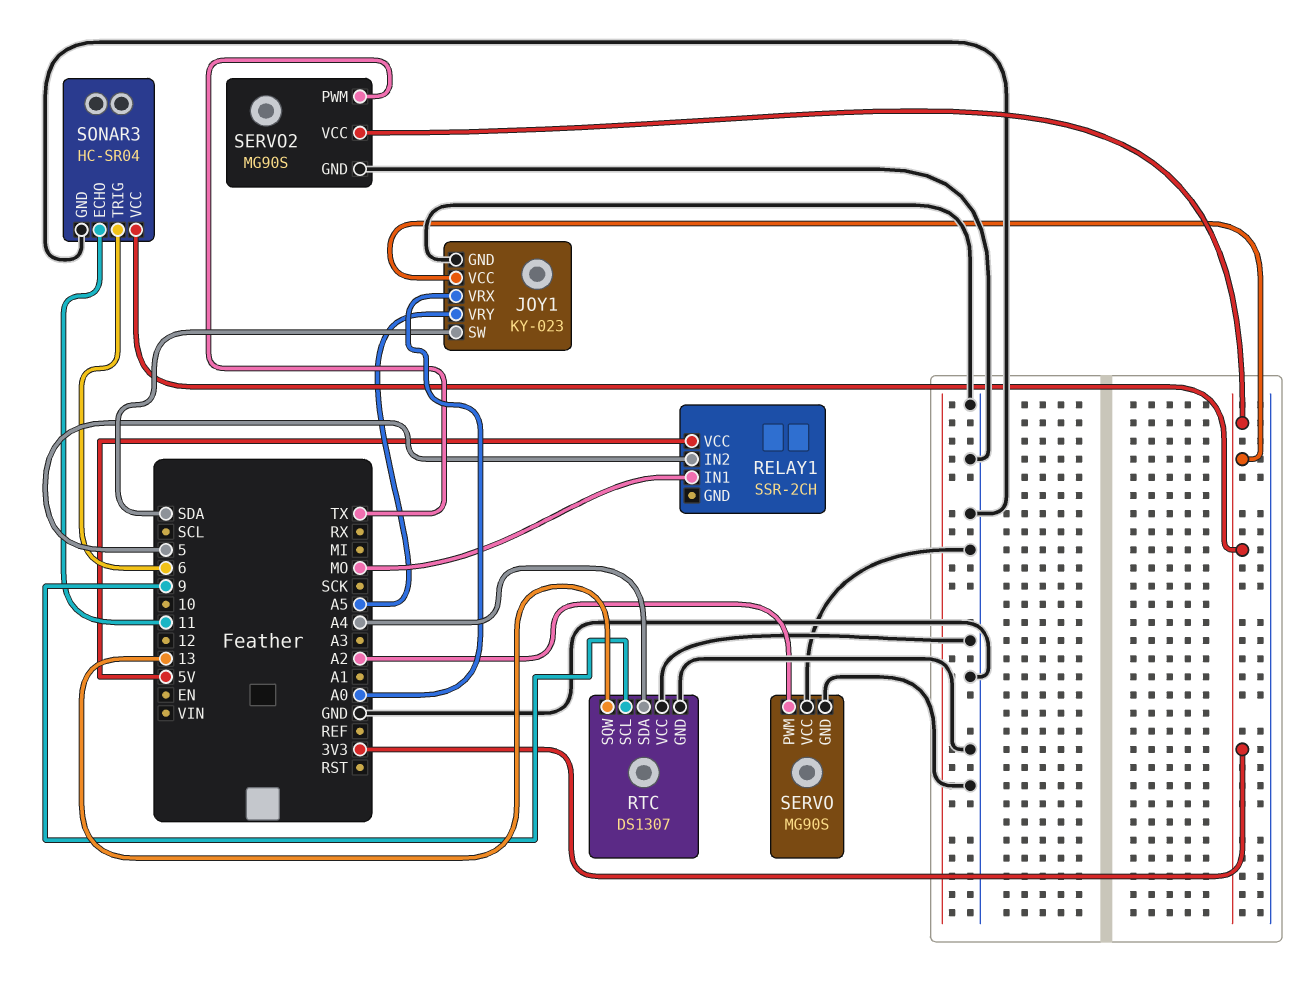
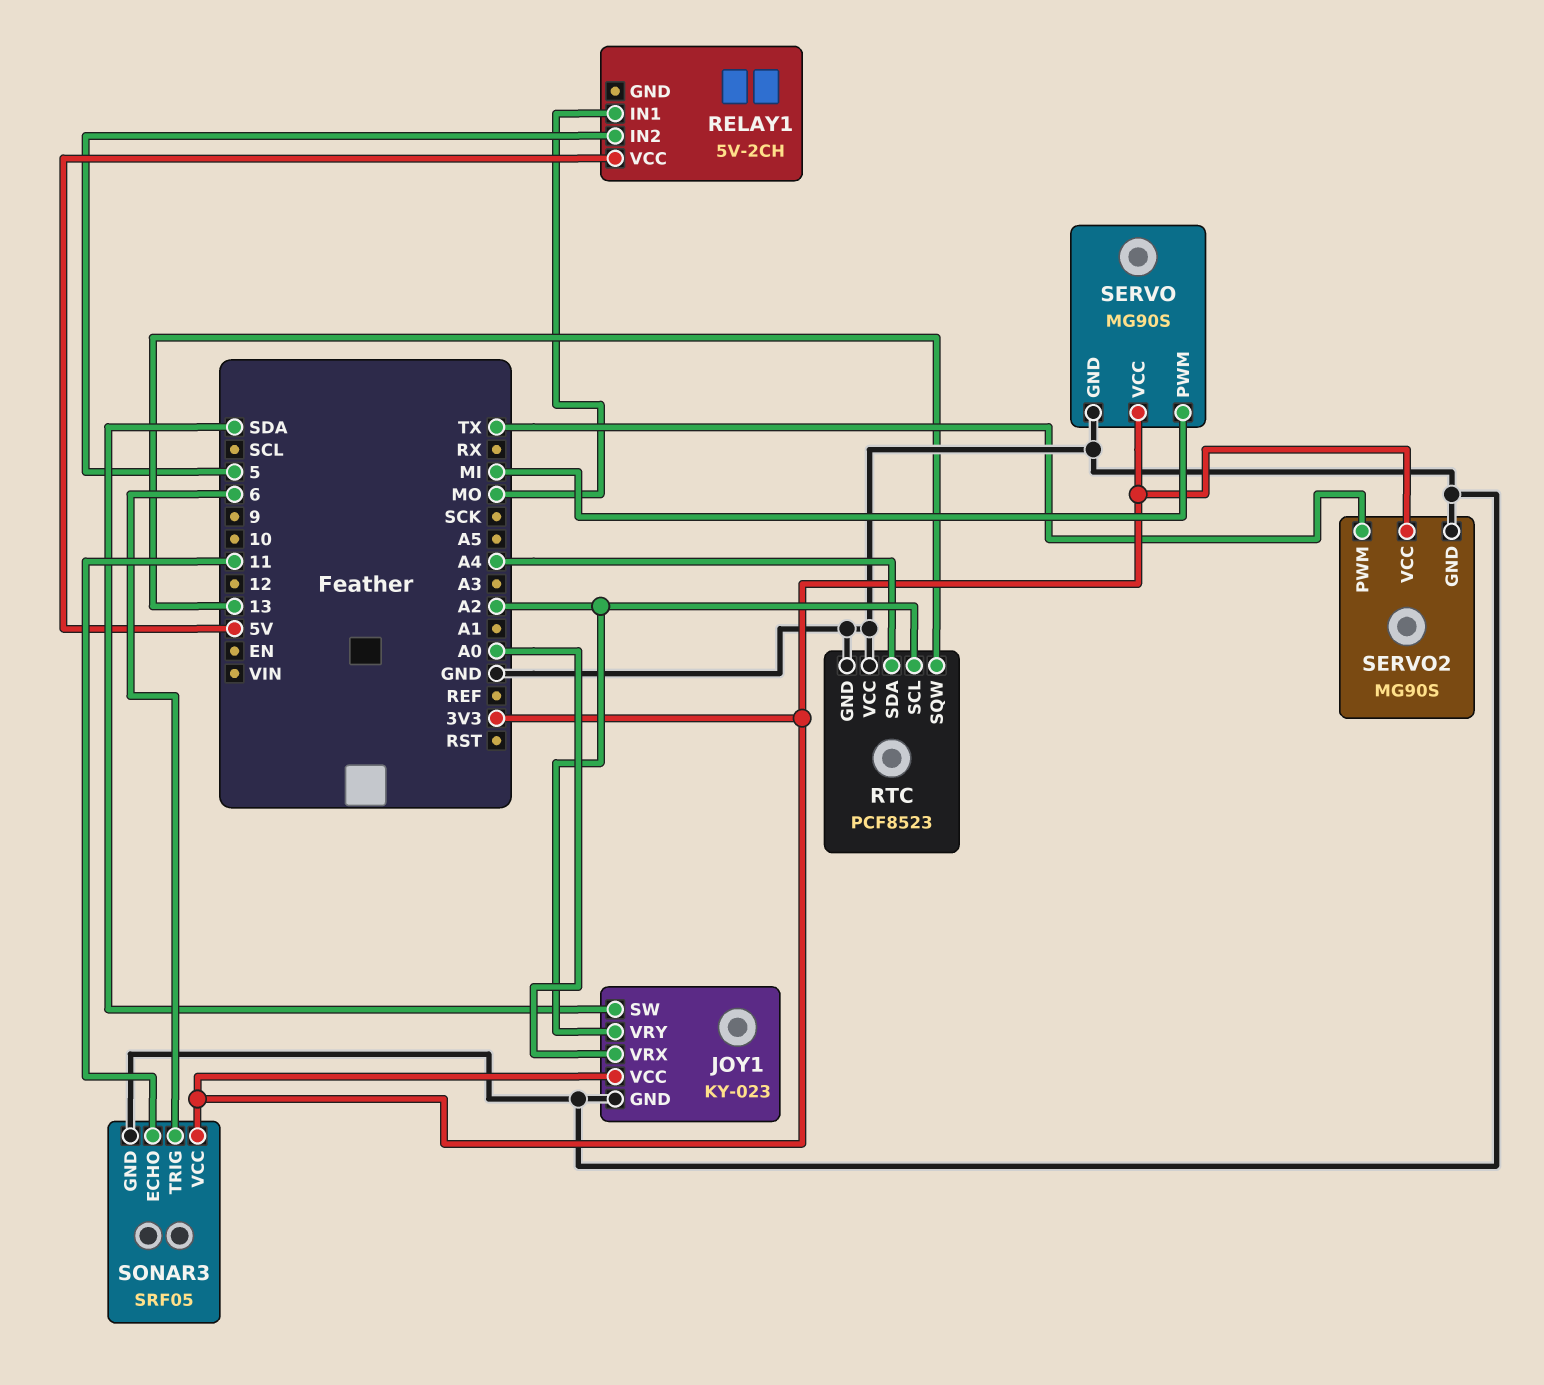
JOY1 pin VRY: A5 -> A2
RELAY1: SSR-2CH -> 5V-2CH
RTC: DS1307 -> PCF8523
RTC pin SCL: 9 -> A2
SERVO pin PWM: A2 -> MI
SERVO pin VCC: GND -> 3V3
SONAR3: HC-SR04 -> SRF05

